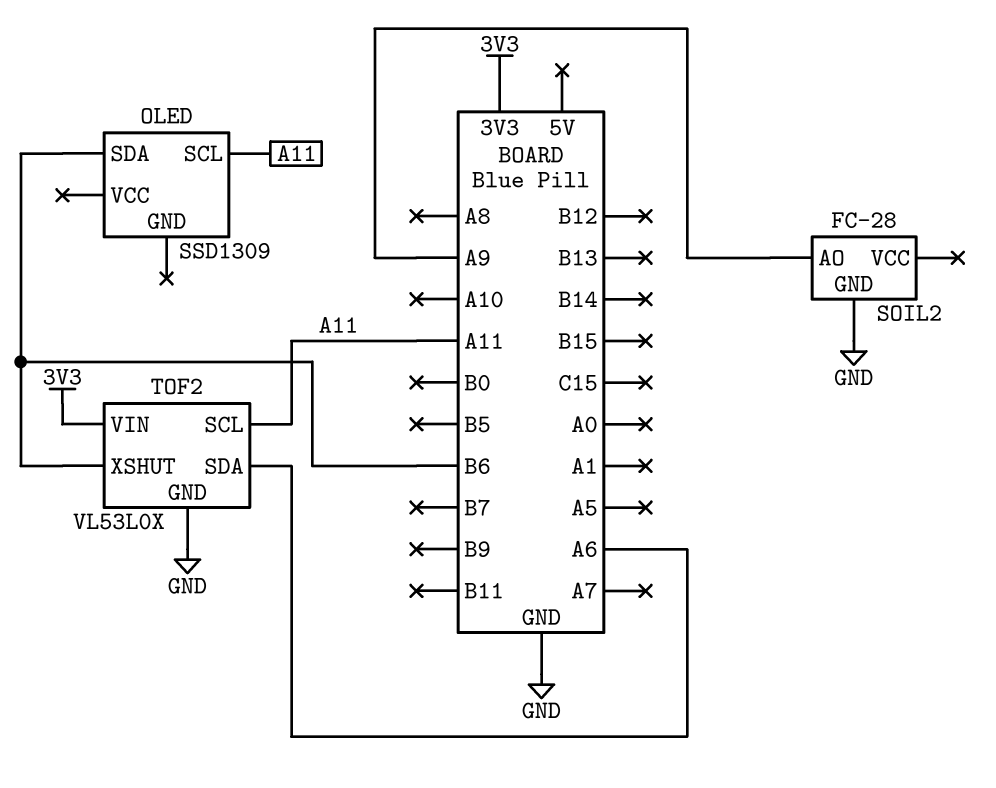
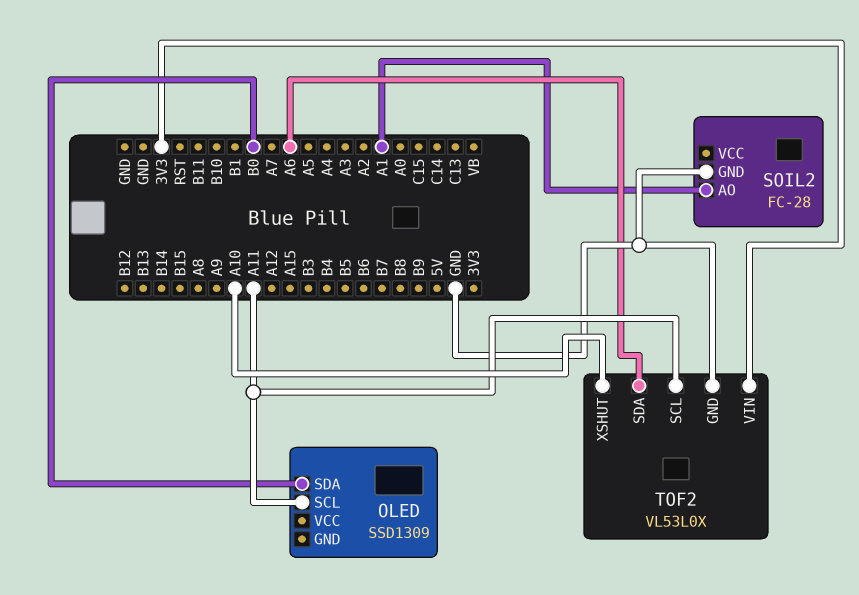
OLED pin SDA: B6 -> B0
SOIL2 pin AO: A9 -> A1
TOF2 pin XSHUT: B6 -> A10

